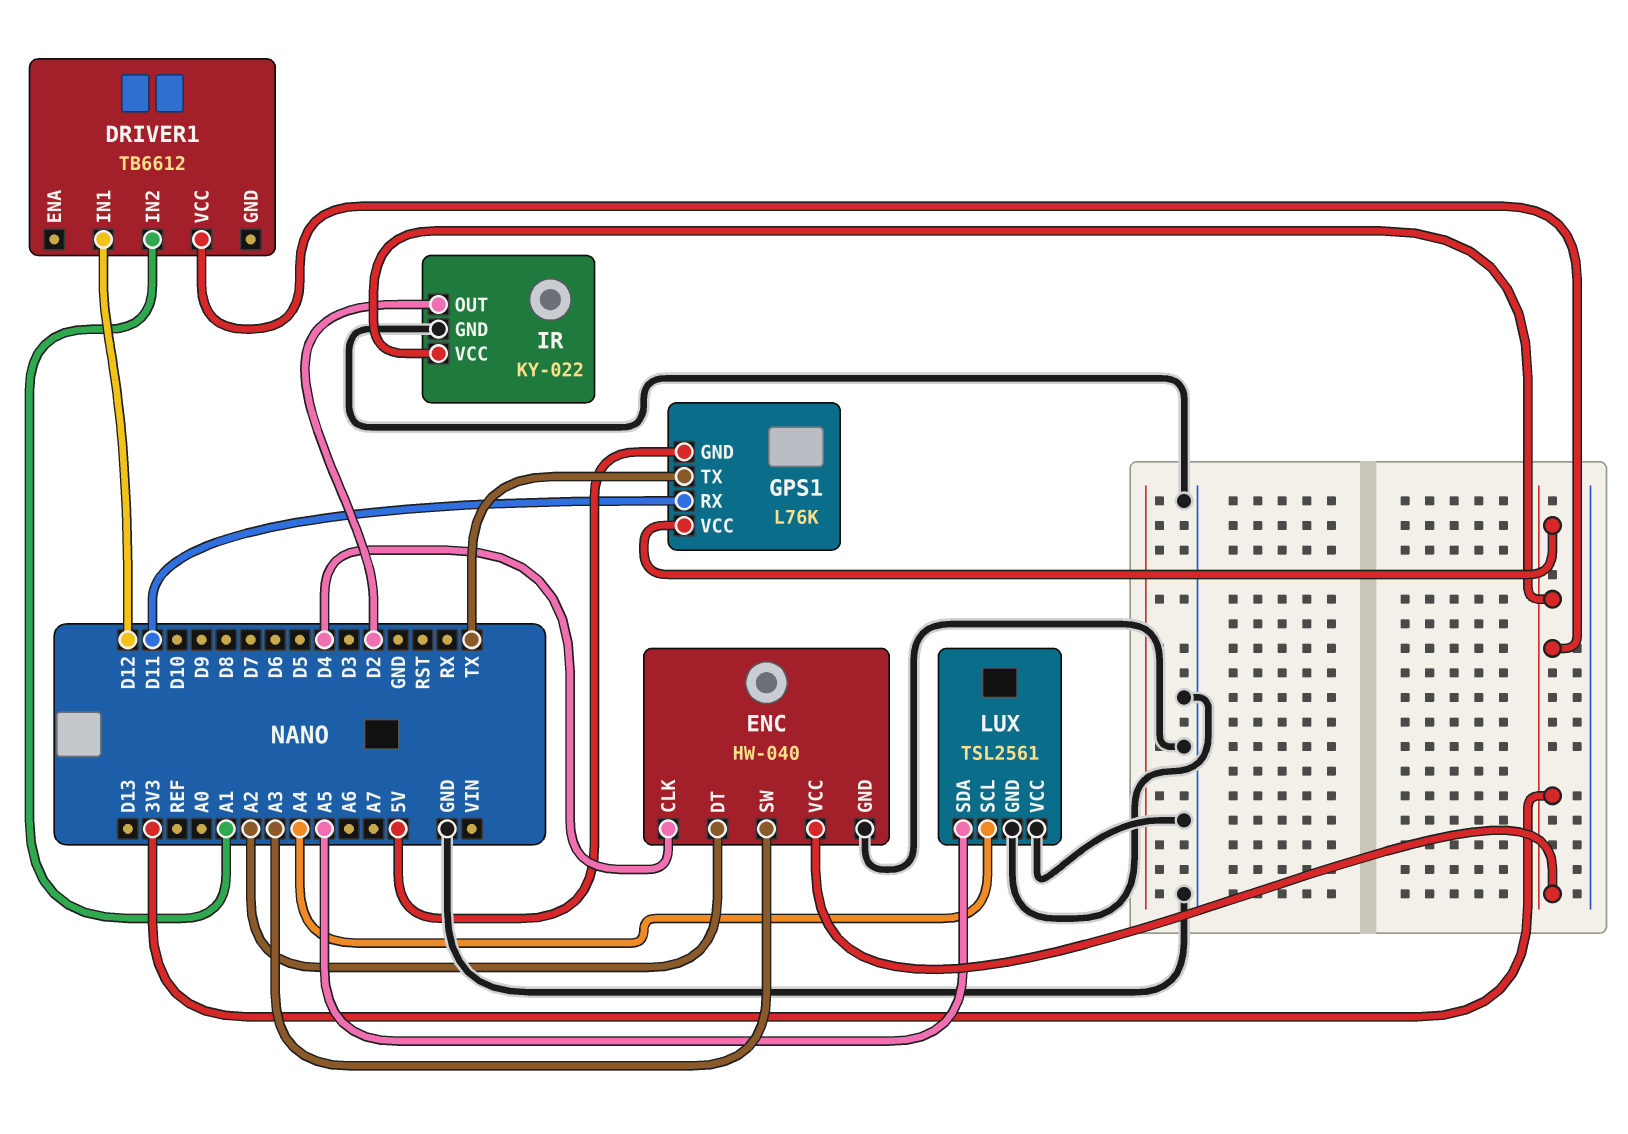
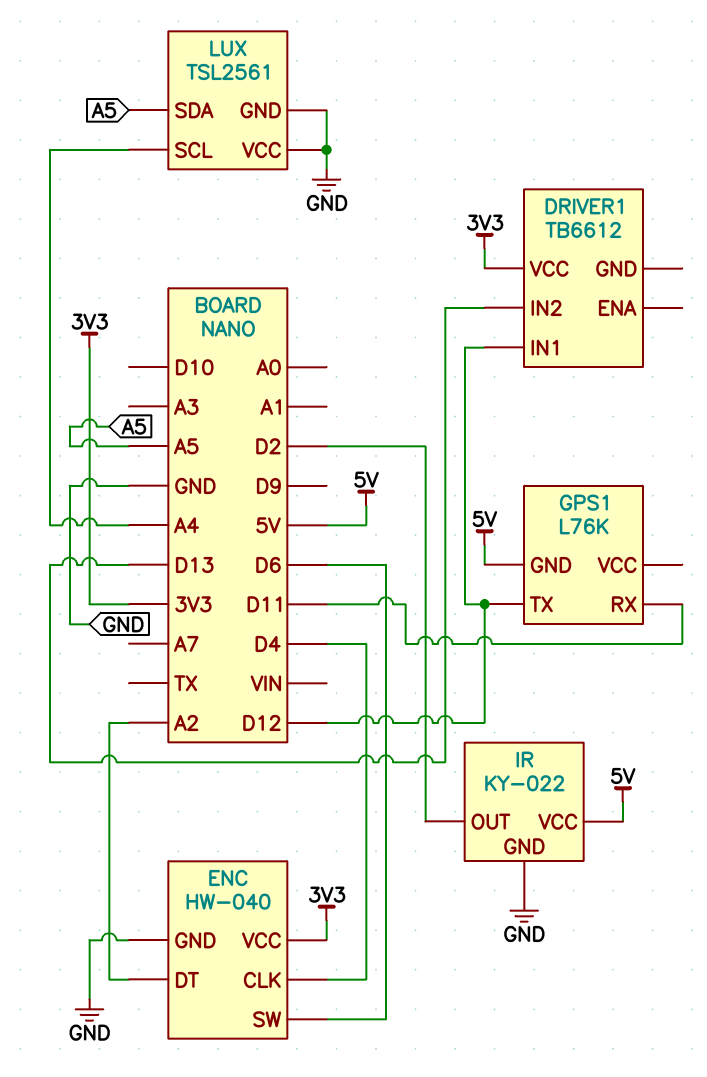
DRIVER1 pin IN2: A1 -> D13
ENC pin SW: A3 -> D6
GPS1 pin TX: TX -> D12
GPS1 pin VCC: 3V3 -> none
IR pin VCC: 3V3 -> 5V

